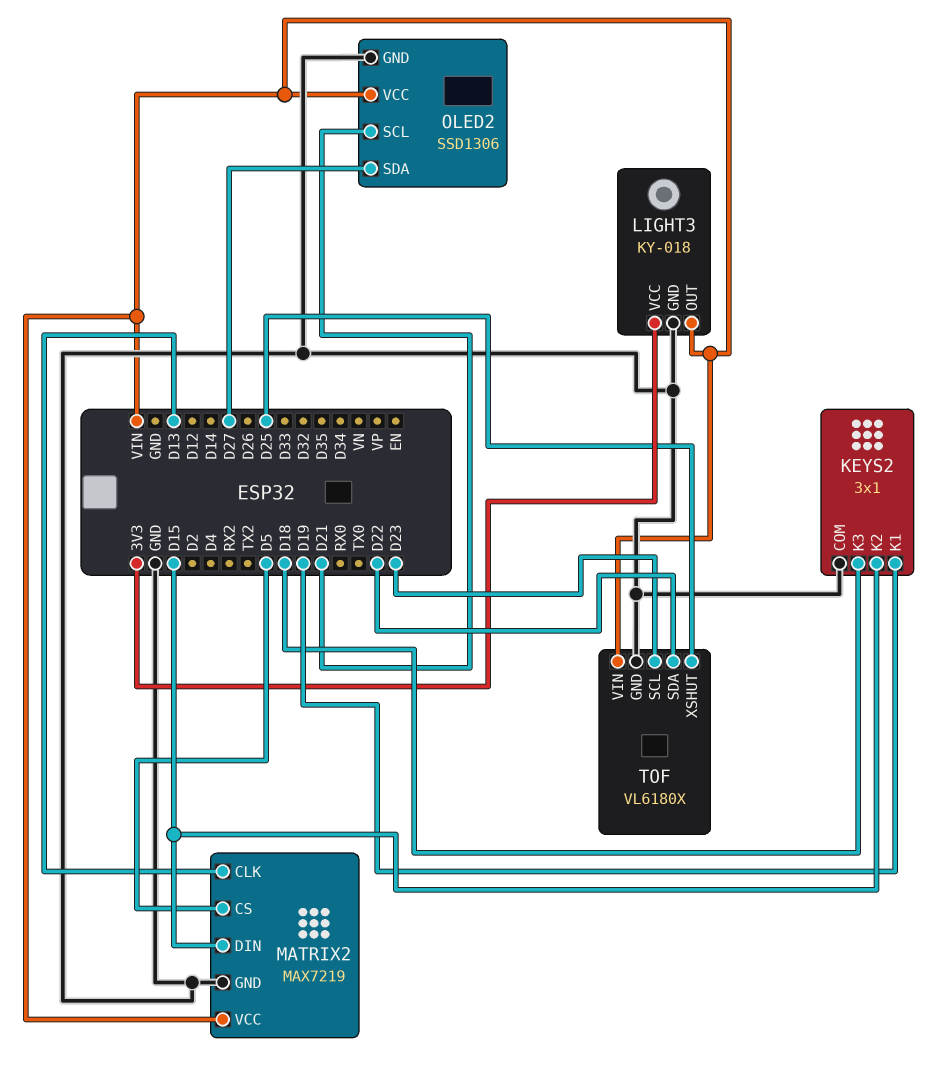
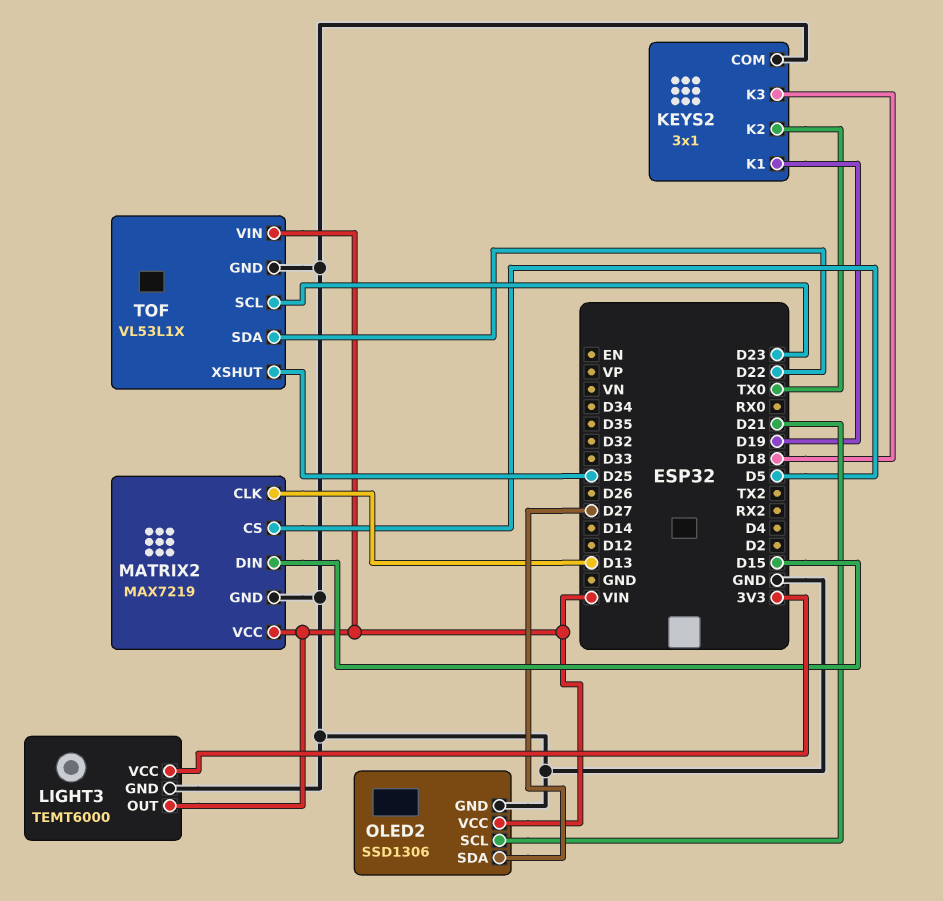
KEYS2 pin K2: D15 -> TX0
LIGHT3: KY-018 -> TEMT6000
TOF: VL6180X -> VL53L1X

